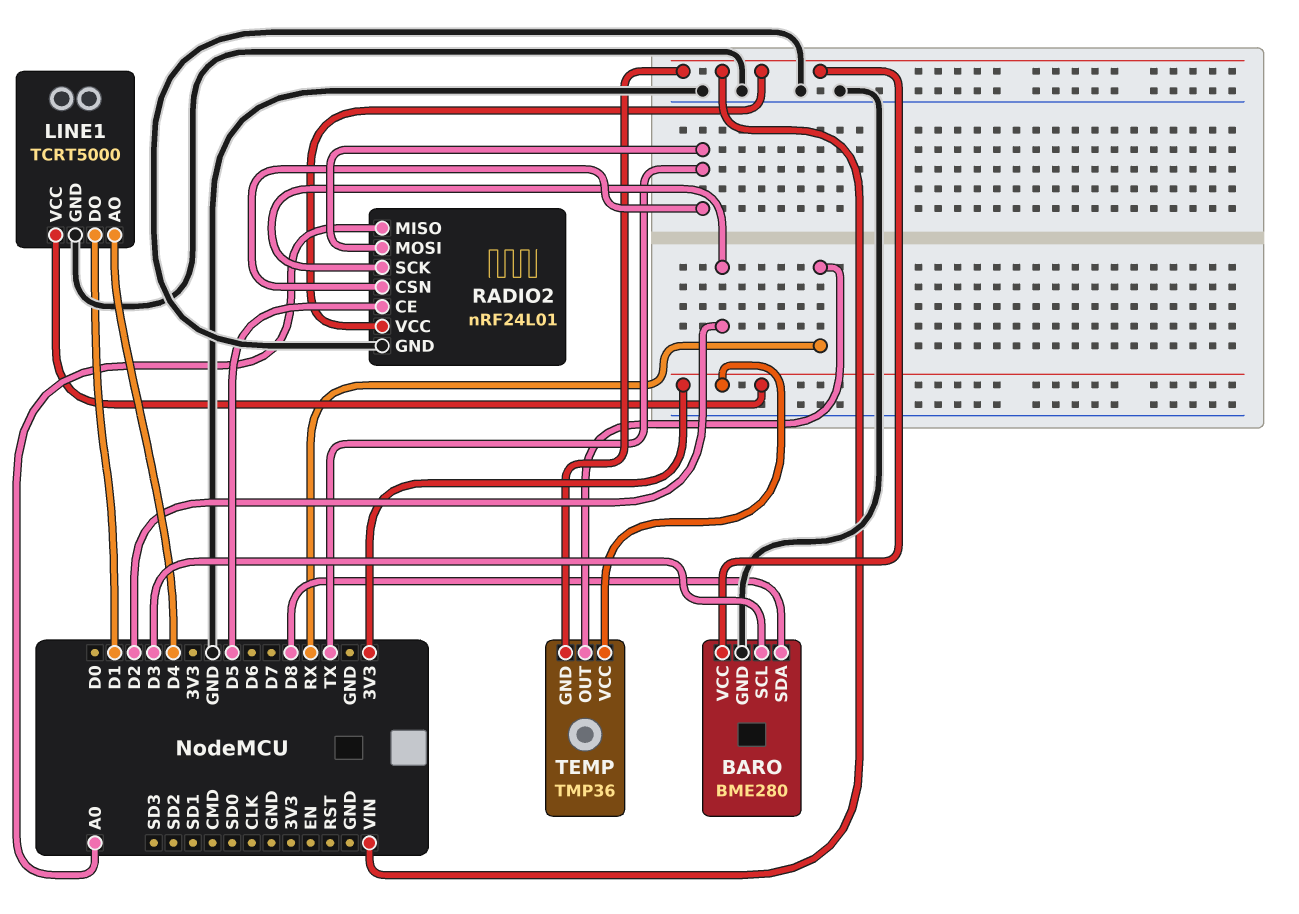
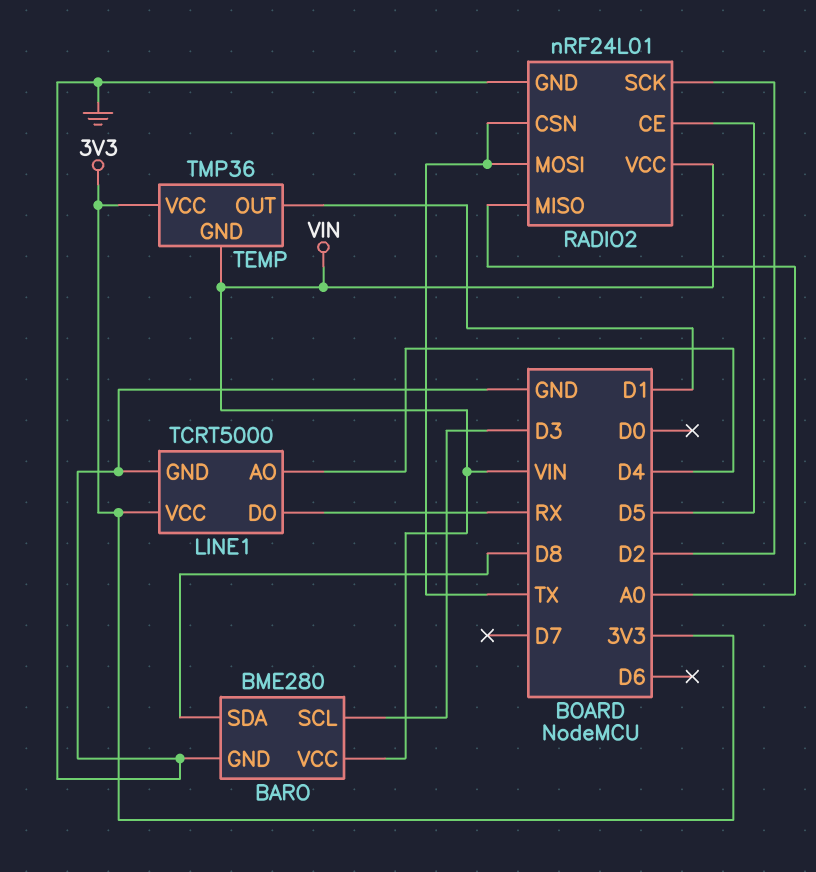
LINE1 pin DO: D1 -> RX
TEMP pin OUT: RX -> D1

